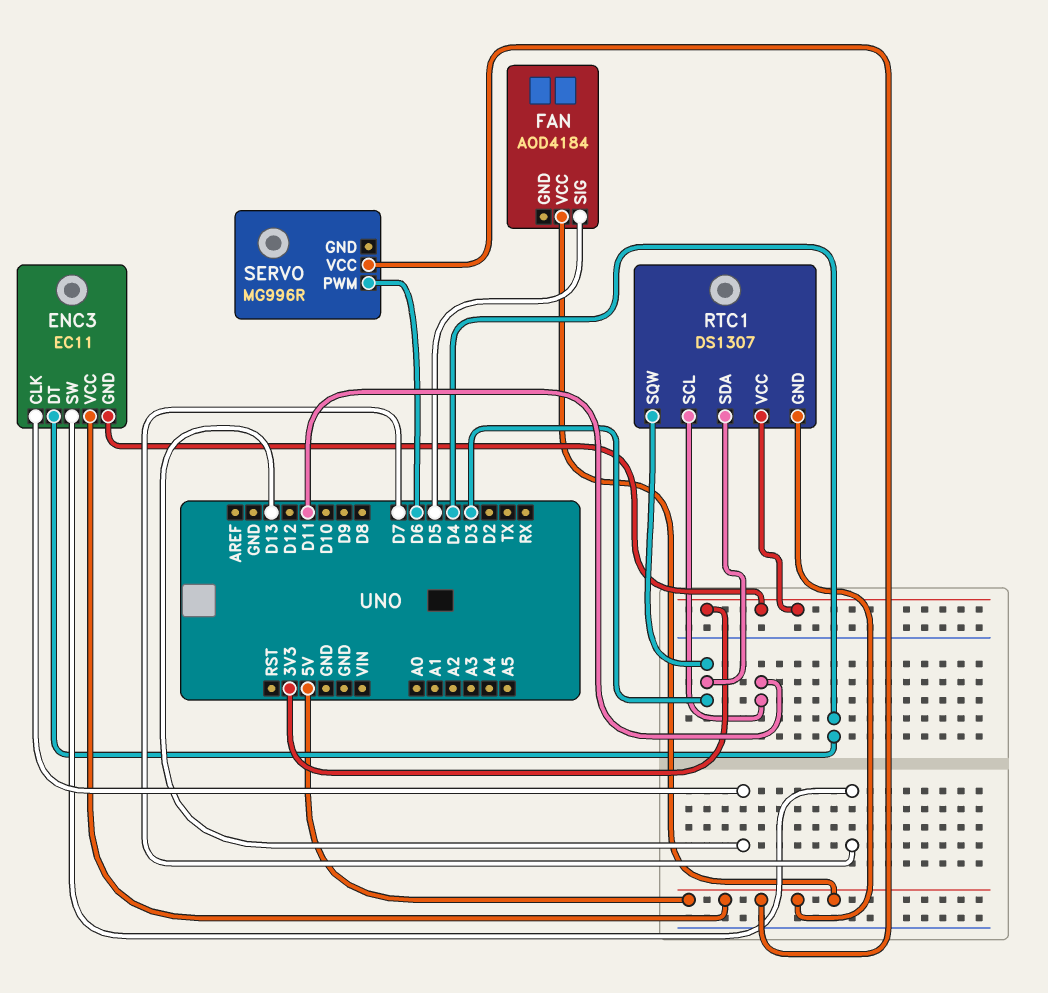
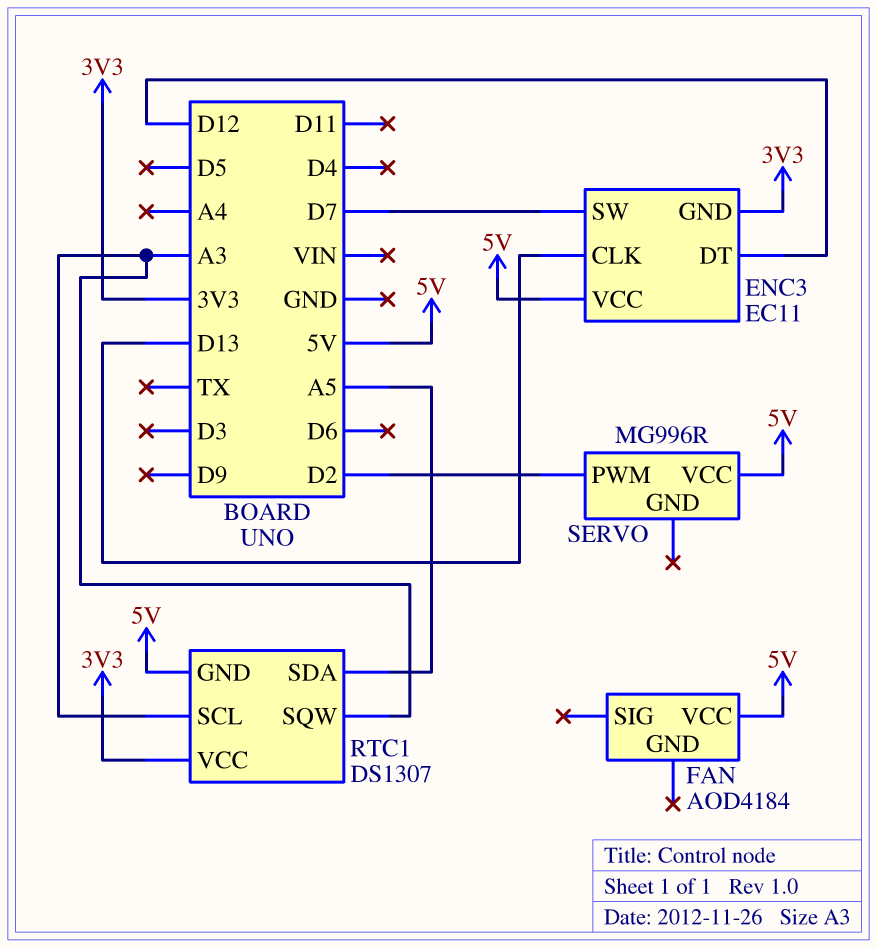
ENC3 pin DT: D4 -> D12
FAN pin SIG: D5 -> none
RTC1 pin SCL: D11 -> A3
RTC1 pin SDA: D3 -> A5
RTC1 pin SQW: D3 -> A3
SERVO pin PWM: D6 -> D2

